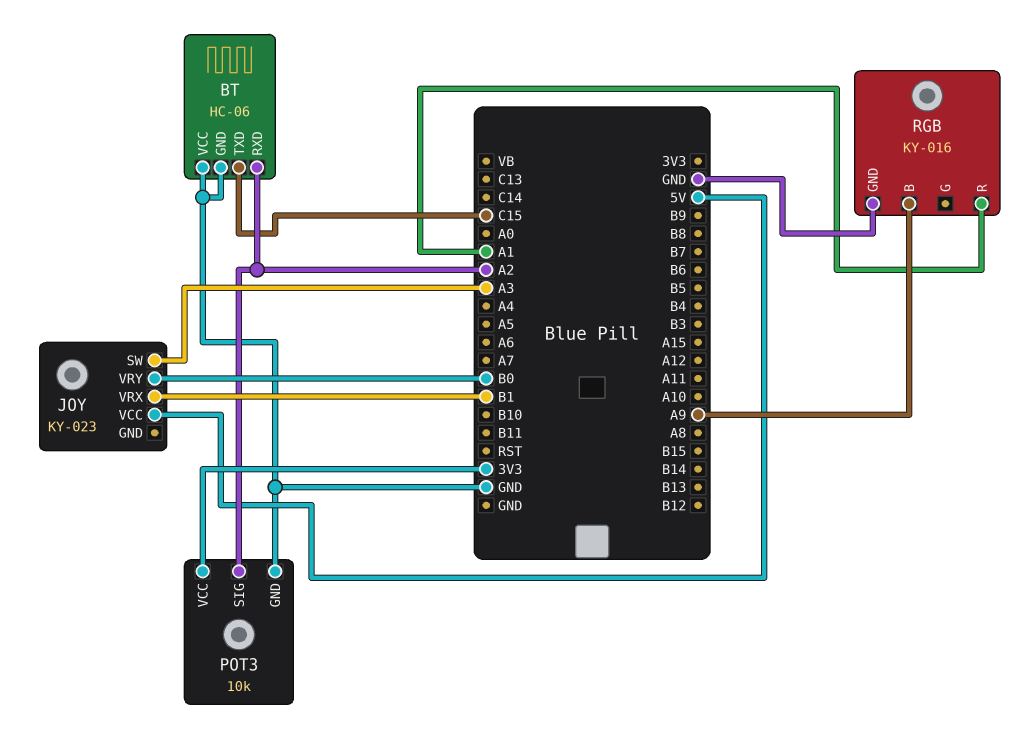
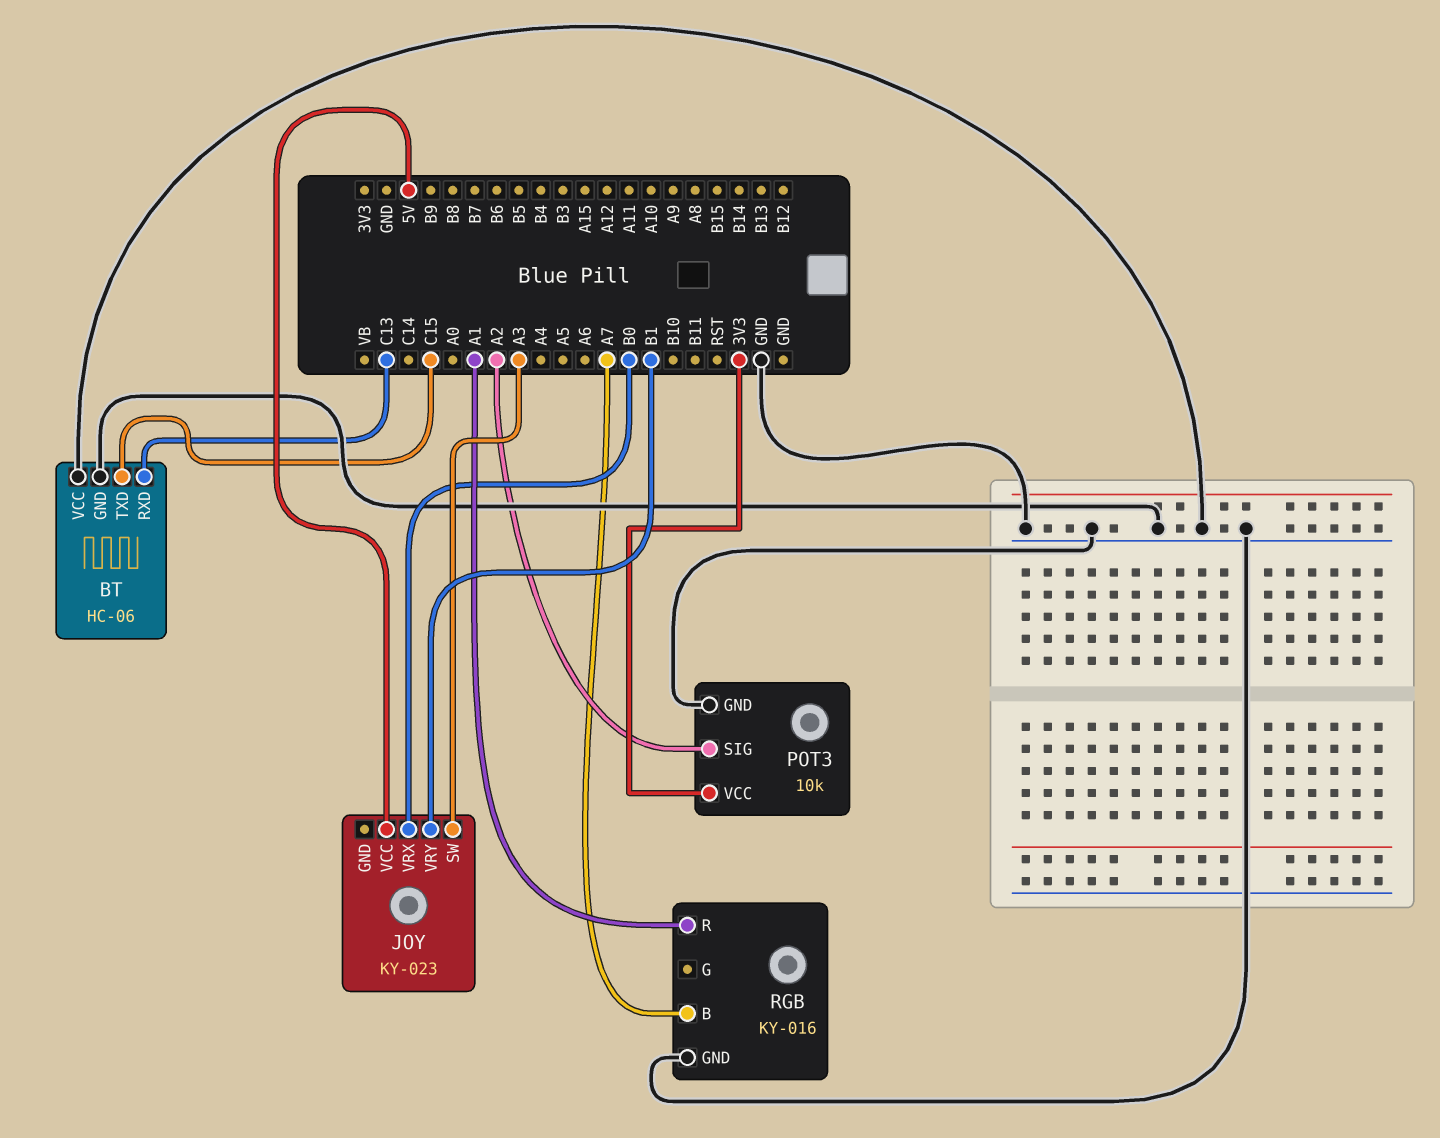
BT pin RXD: A2 -> C13
JOY pin VRX: B1 -> B0
JOY pin VRY: B0 -> B1
RGB pin B: A9 -> A7

